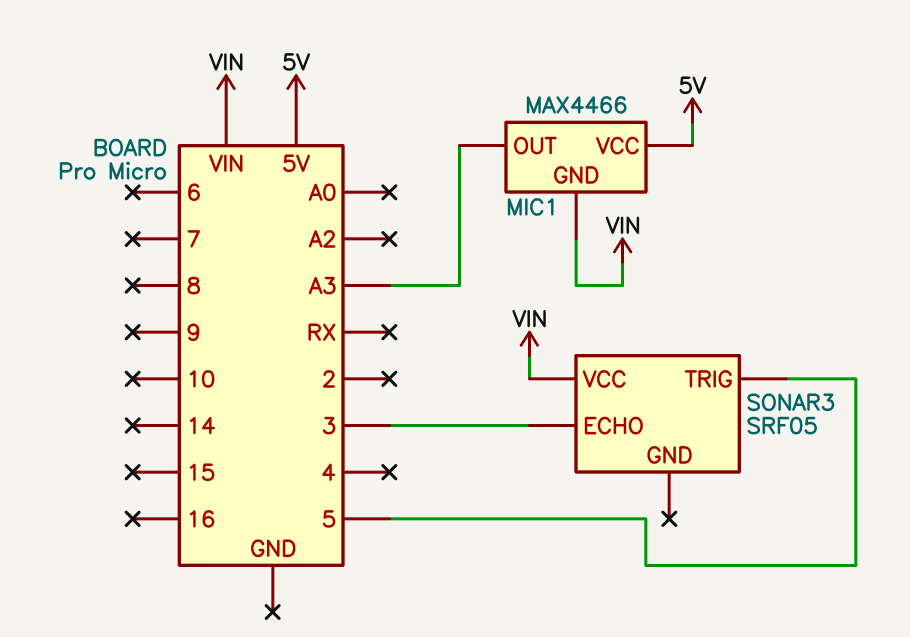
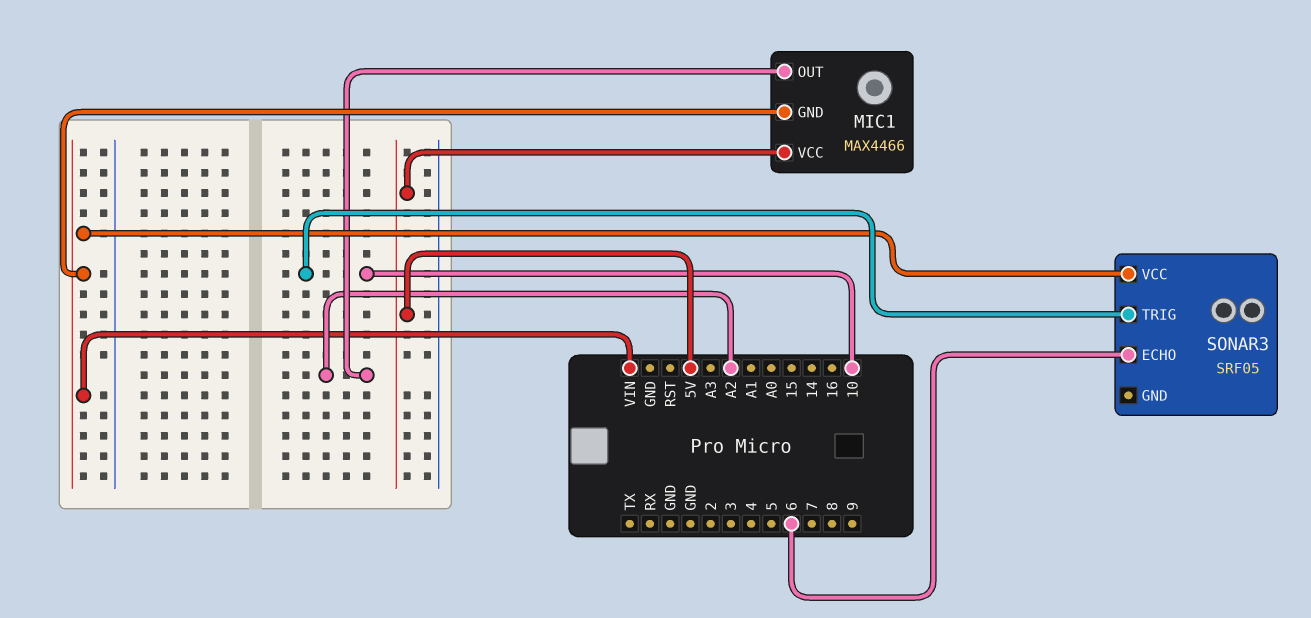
MIC1 pin OUT: A3 -> A2
SONAR3 pin ECHO: 3 -> 6
SONAR3 pin TRIG: 5 -> 10

